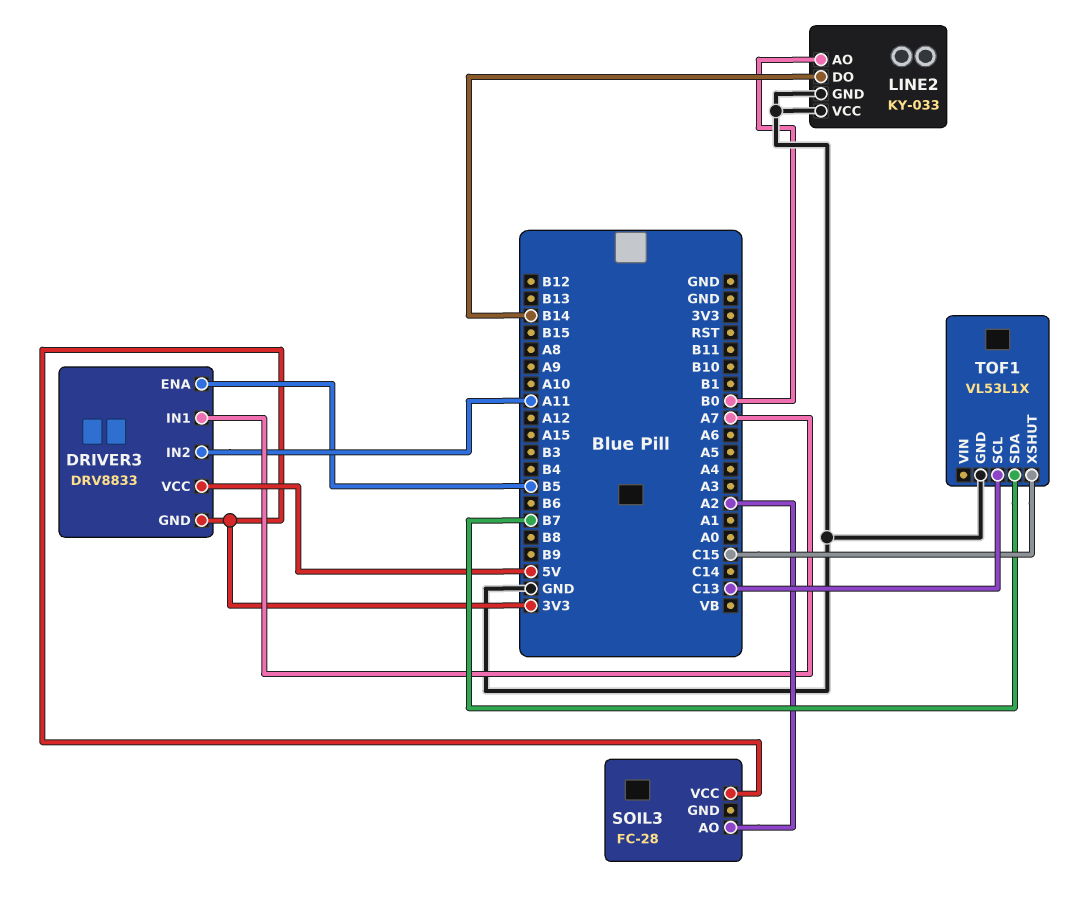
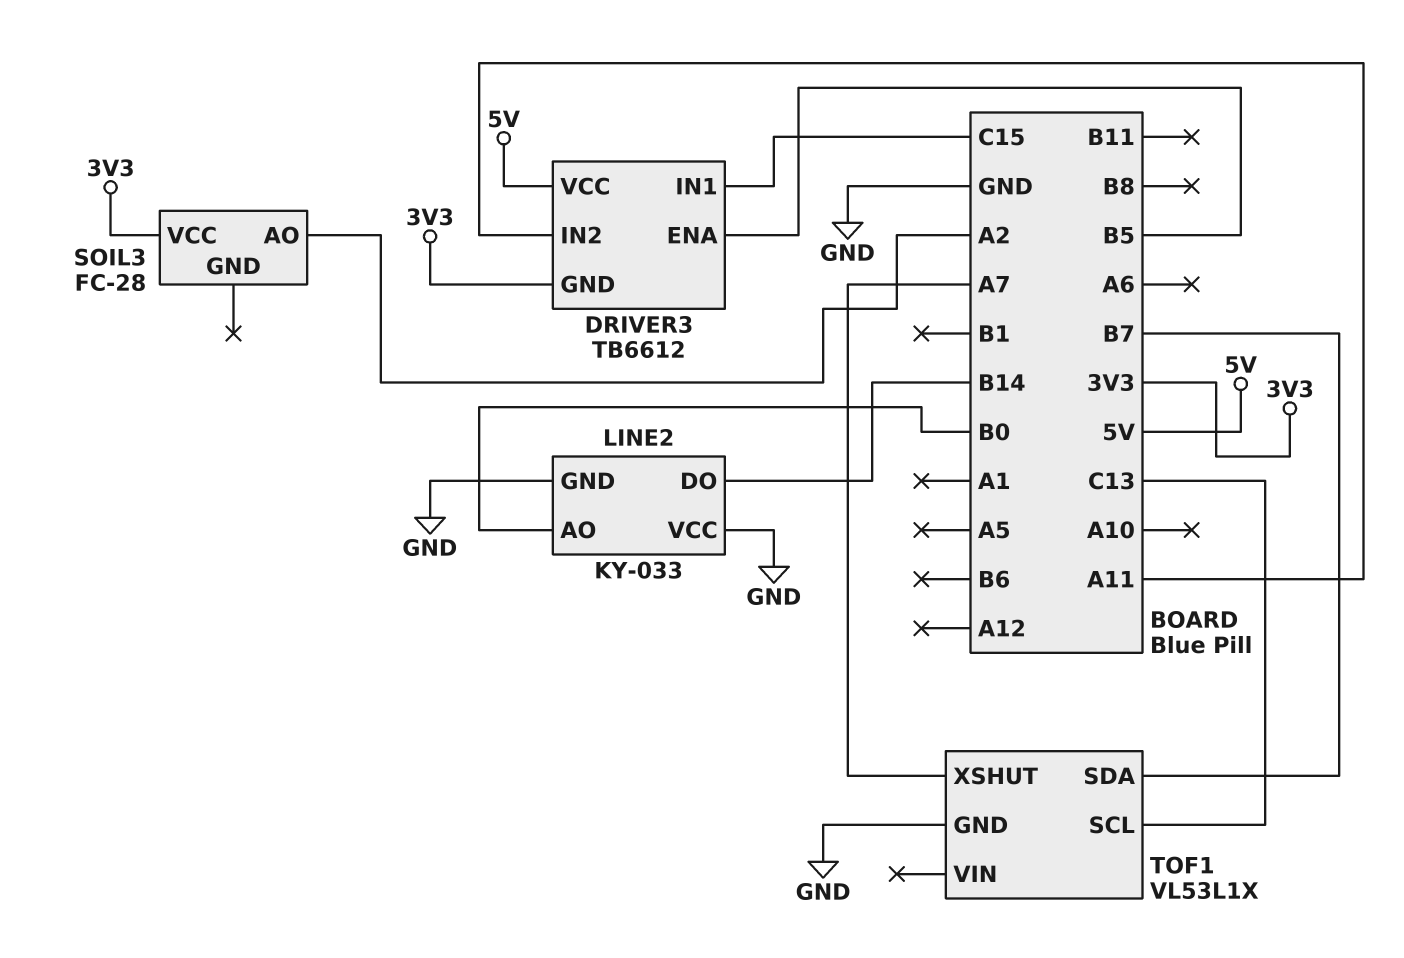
DRIVER3: DRV8833 -> TB6612
DRIVER3 pin IN1: A7 -> C15
TOF1 pin XSHUT: C15 -> A7

